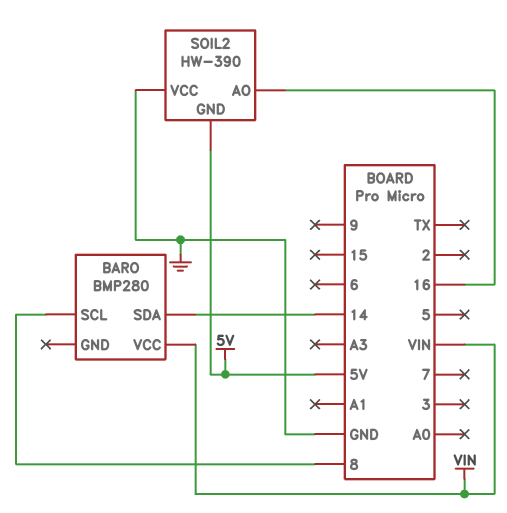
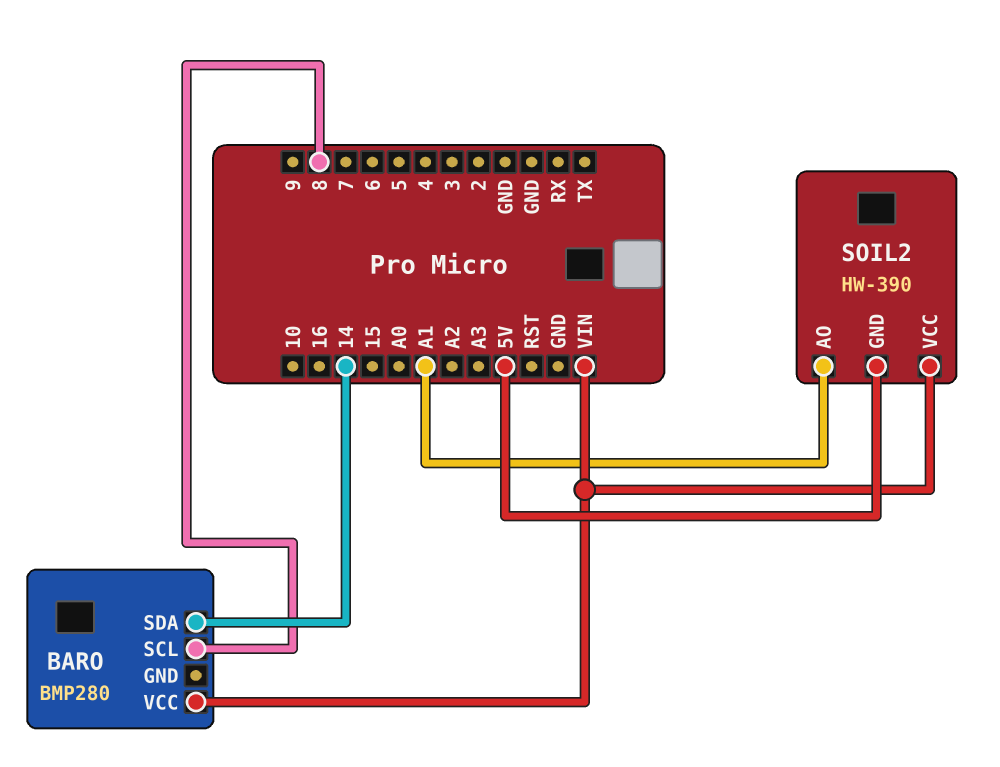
SOIL2 pin AO: 16 -> A1
SOIL2 pin VCC: GND -> VIN

